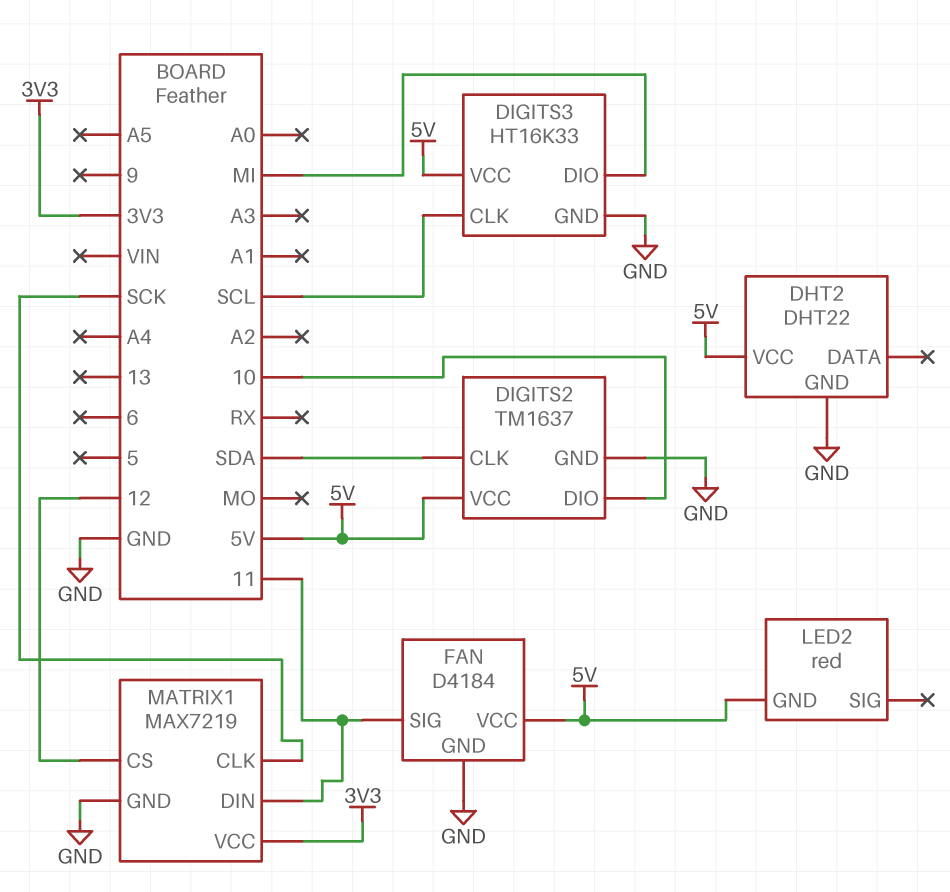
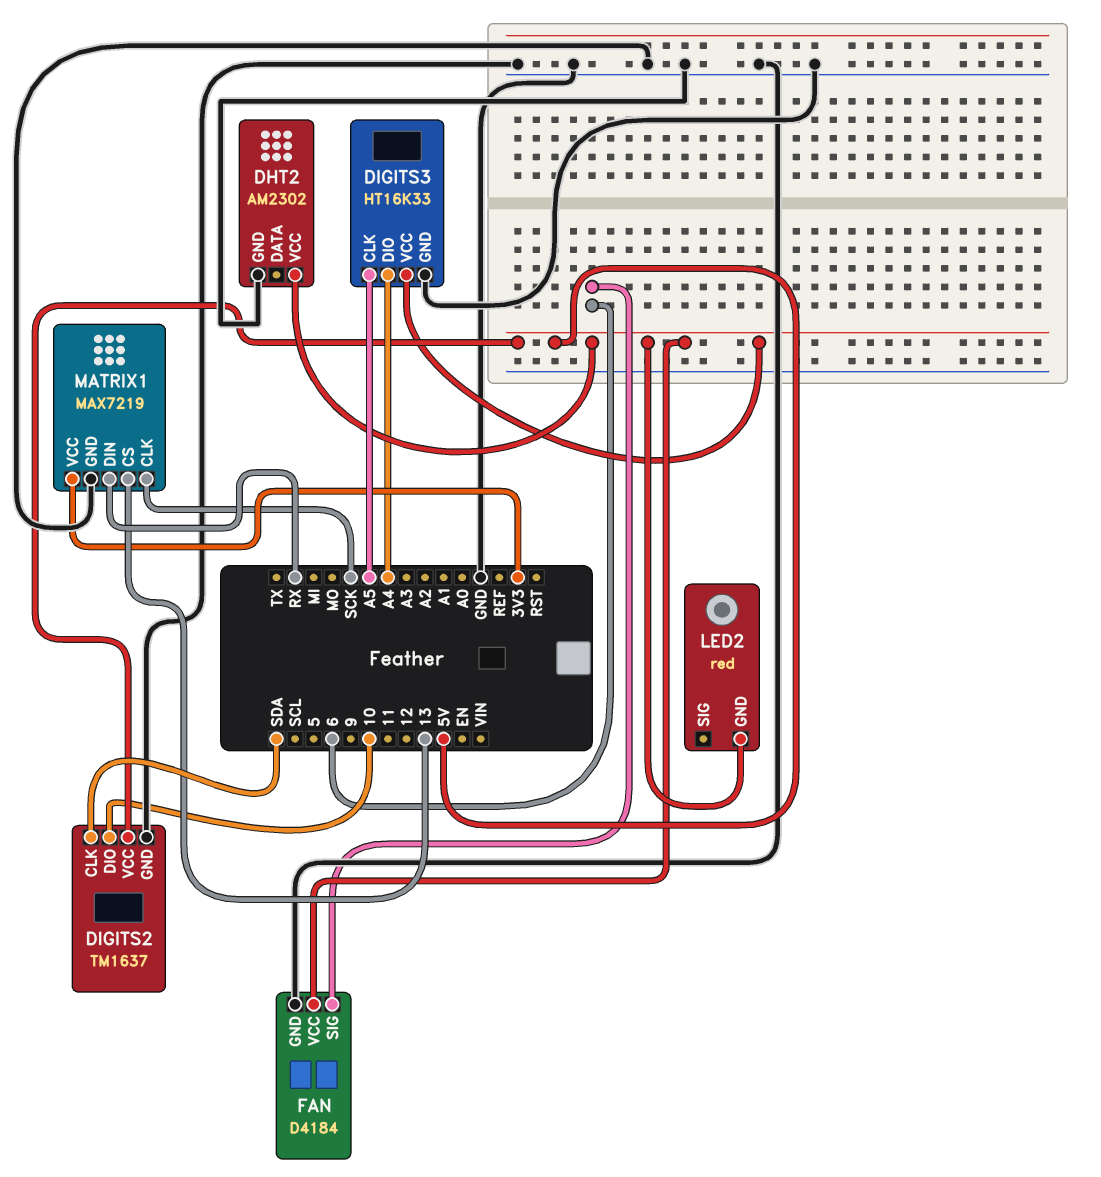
DHT2: DHT22 -> AM2302
DIGITS3 pin CLK: SCL -> A5
DIGITS3 pin DIO: MI -> A4
FAN pin SIG: 11 -> 6
MATRIX1 pin CS: 12 -> 13
MATRIX1 pin DIN: 11 -> RX

